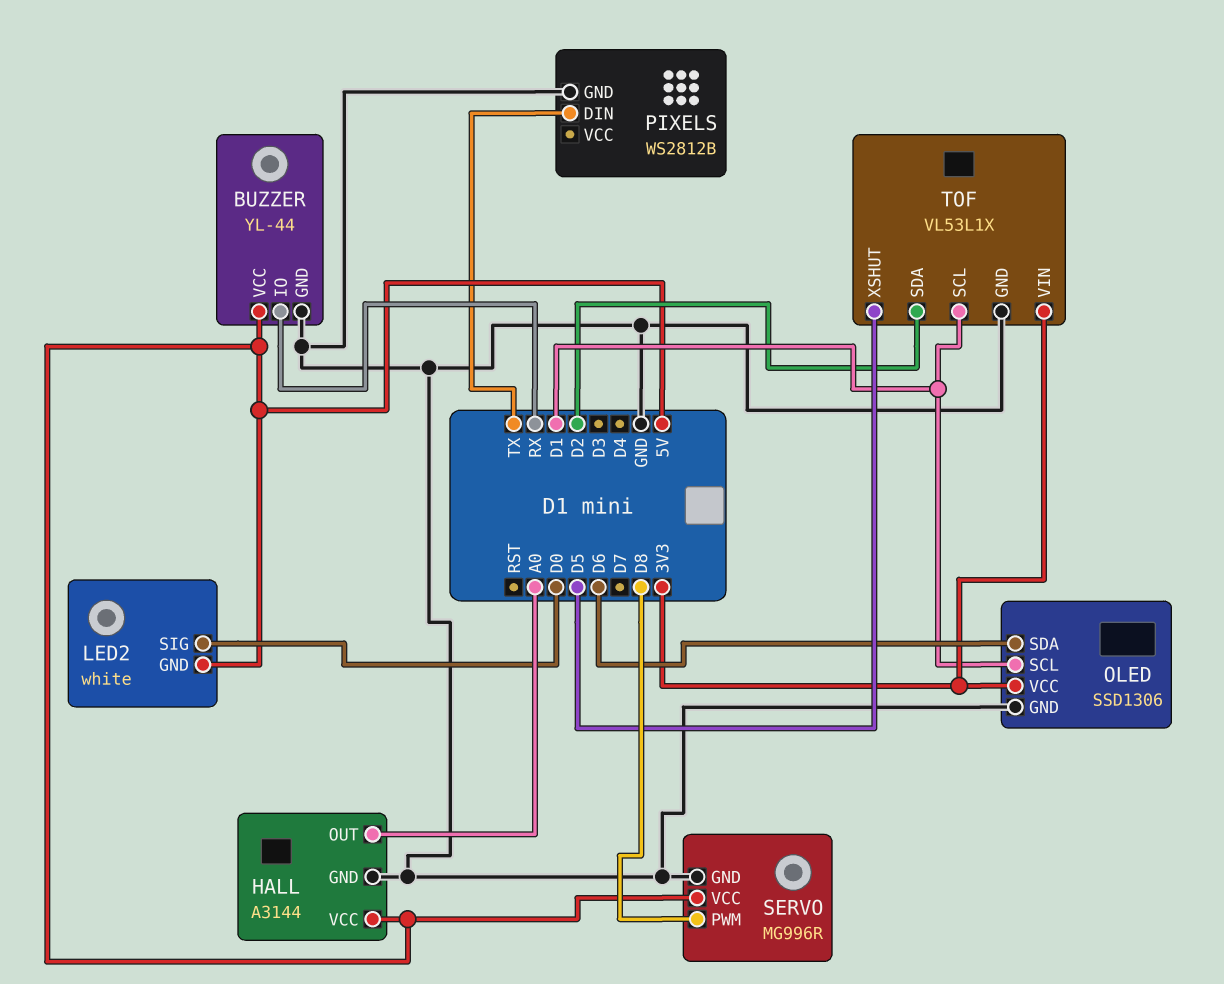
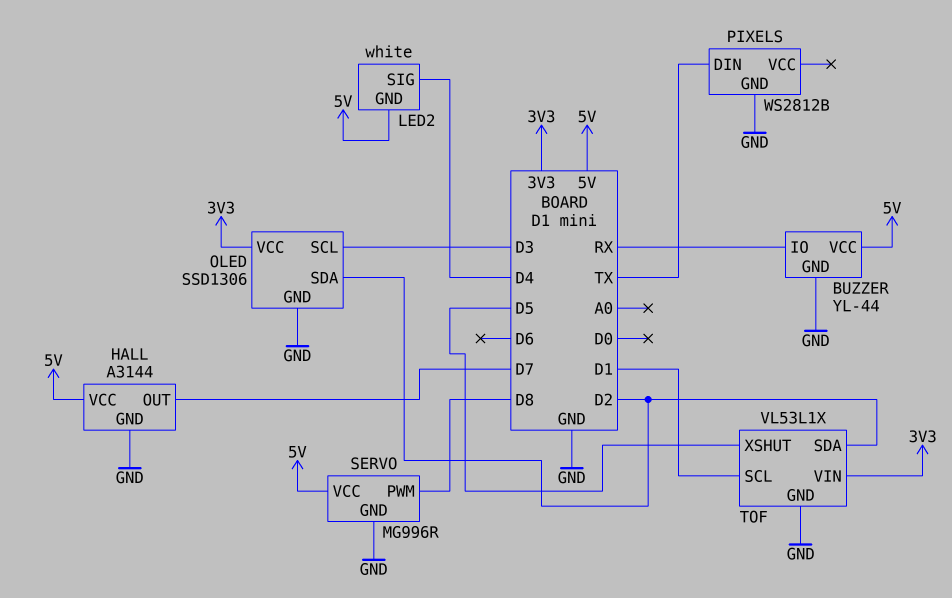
HALL pin OUT: A0 -> D7
LED2 pin SIG: D0 -> D4
OLED pin SCL: D1 -> D3
OLED pin SDA: D6 -> D2

